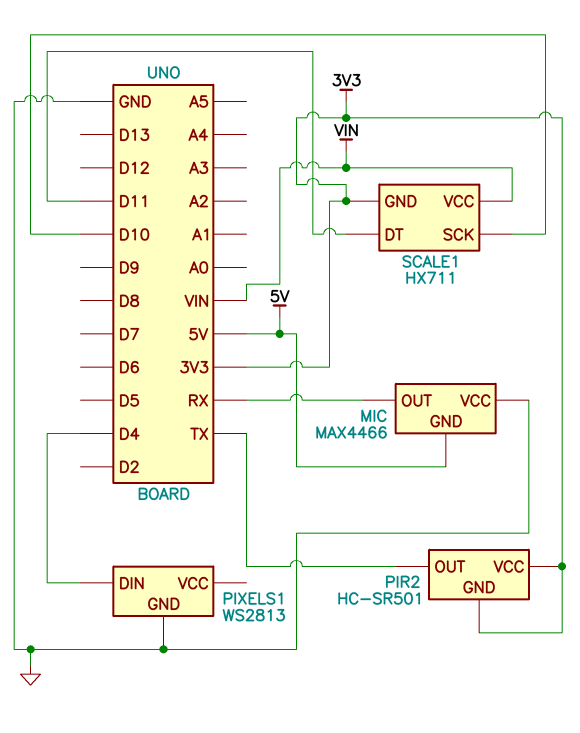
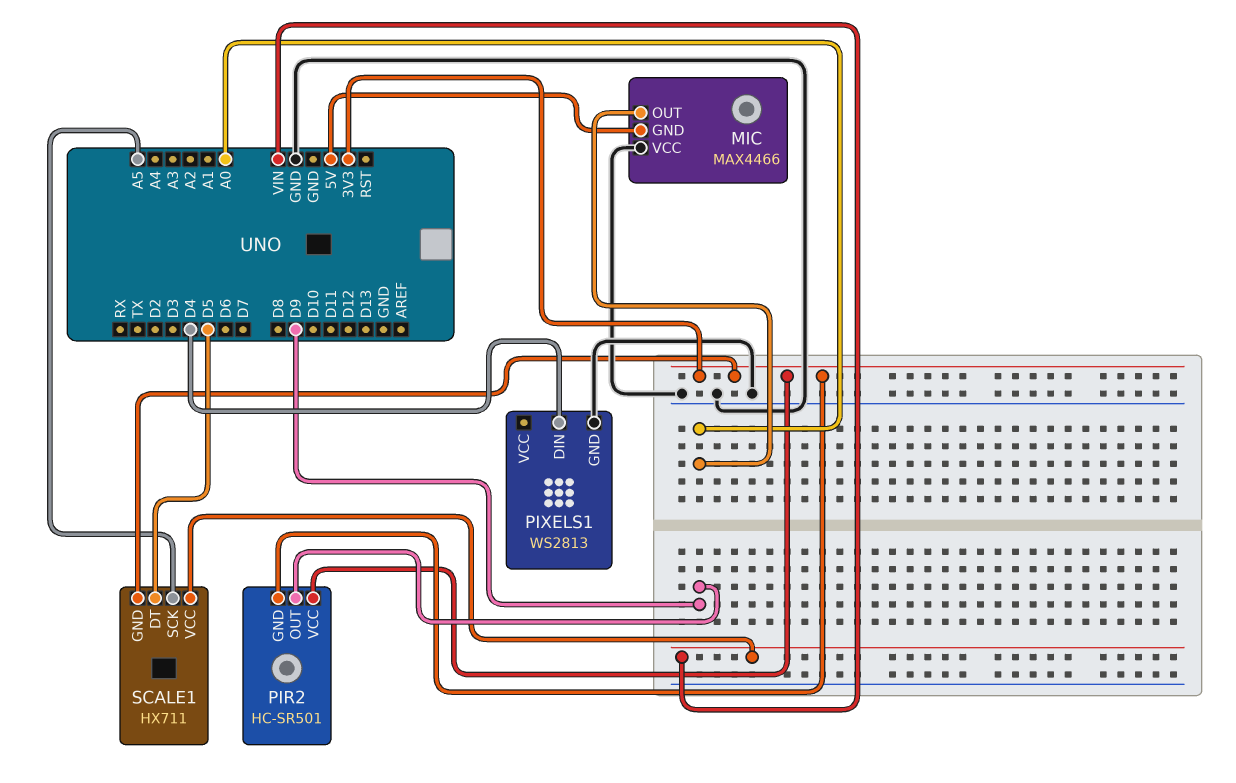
MIC pin OUT: RX -> A0
PIR2 pin OUT: TX -> D9
SCALE1 pin DT: D11 -> D5
SCALE1 pin SCK: D10 -> A5

